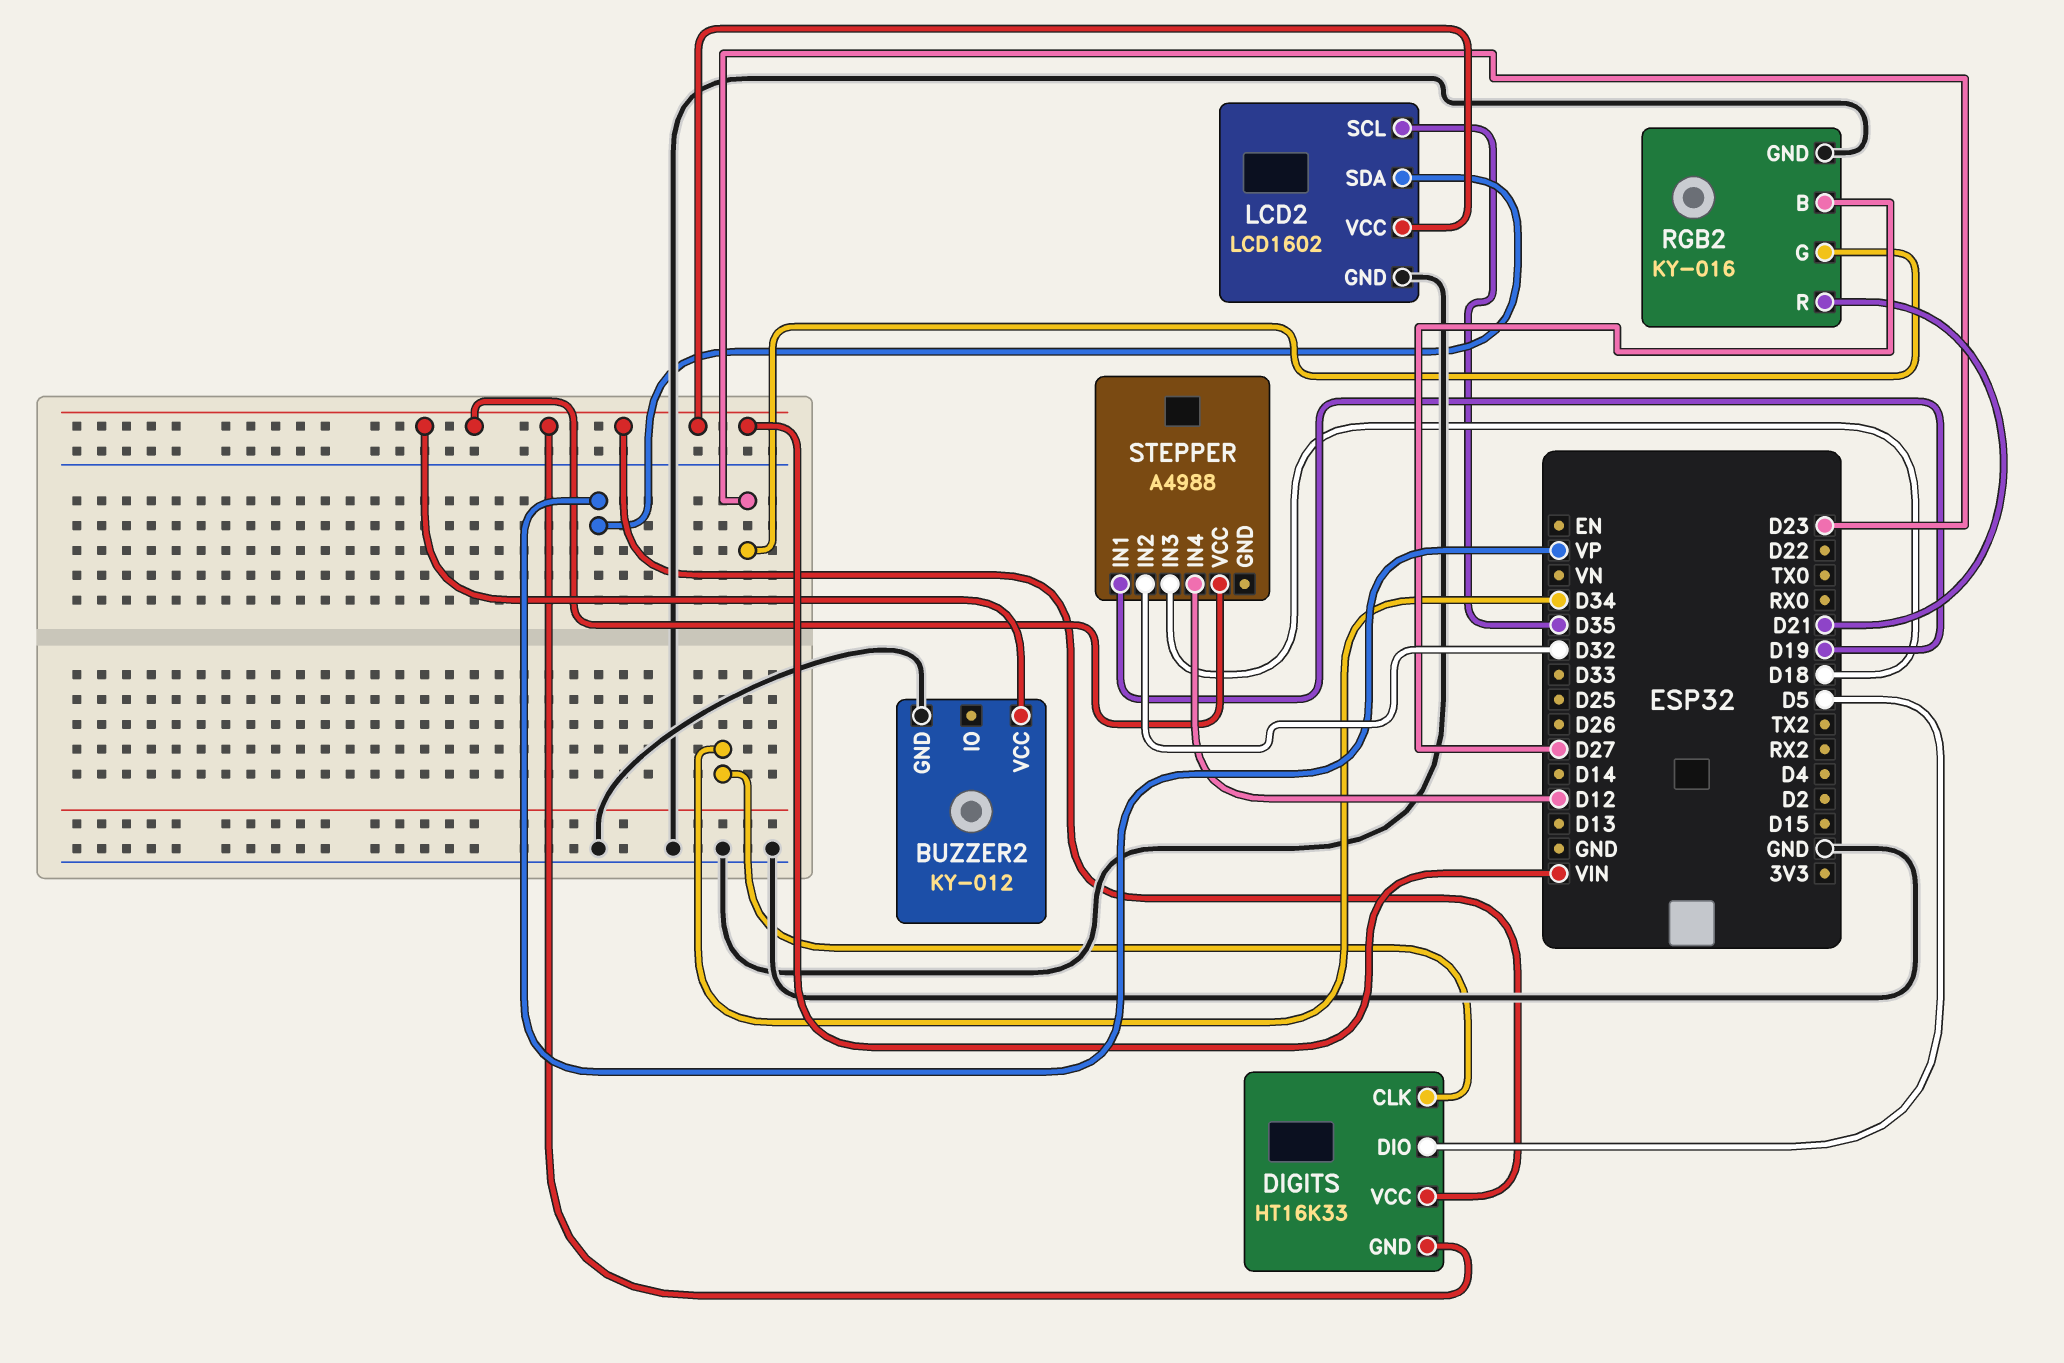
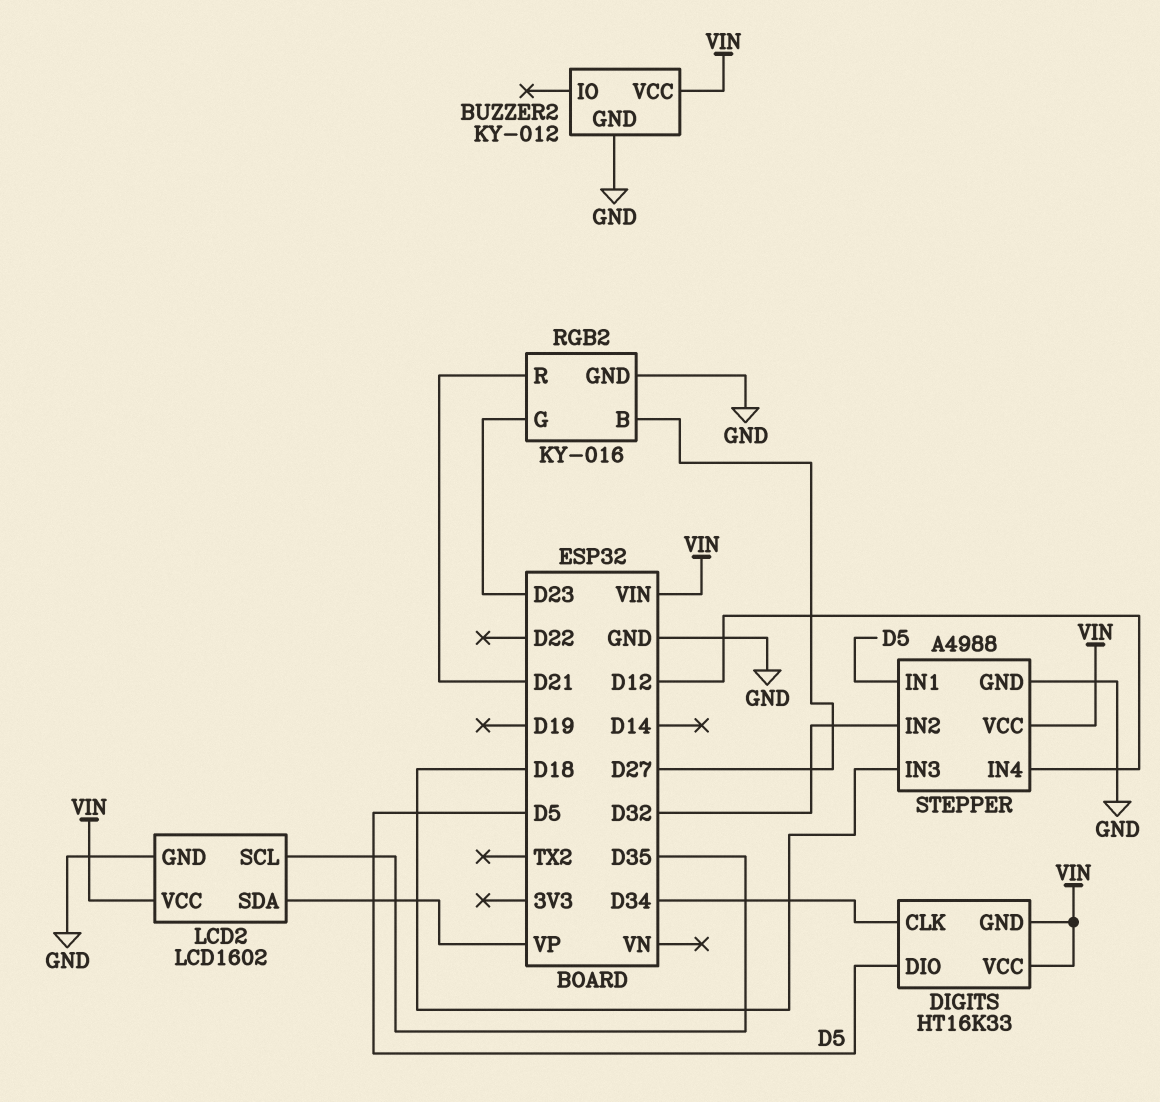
STEPPER pin GND: none -> GND
STEPPER pin IN1: D19 -> D5

